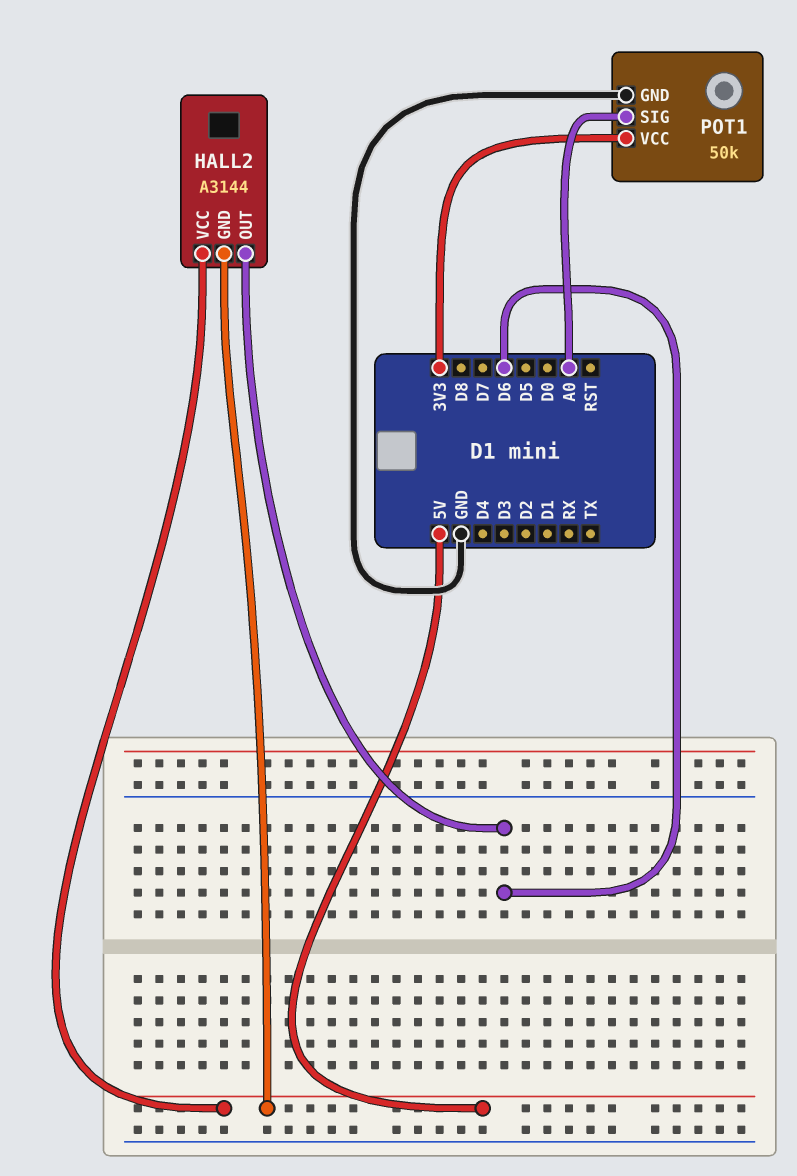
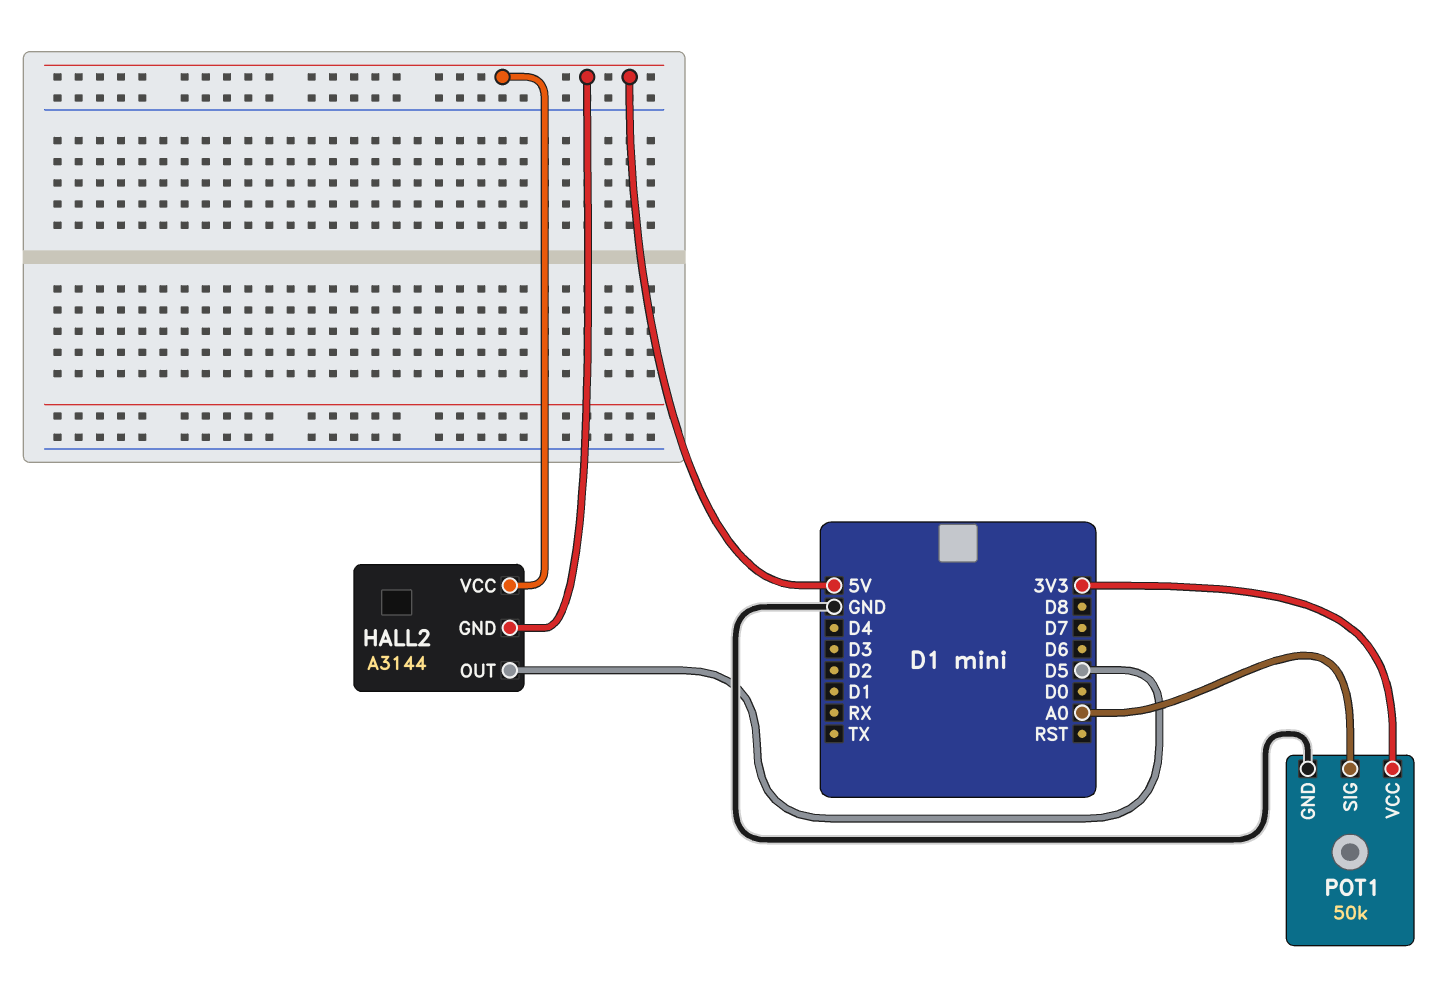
HALL2 pin OUT: D6 -> D5

